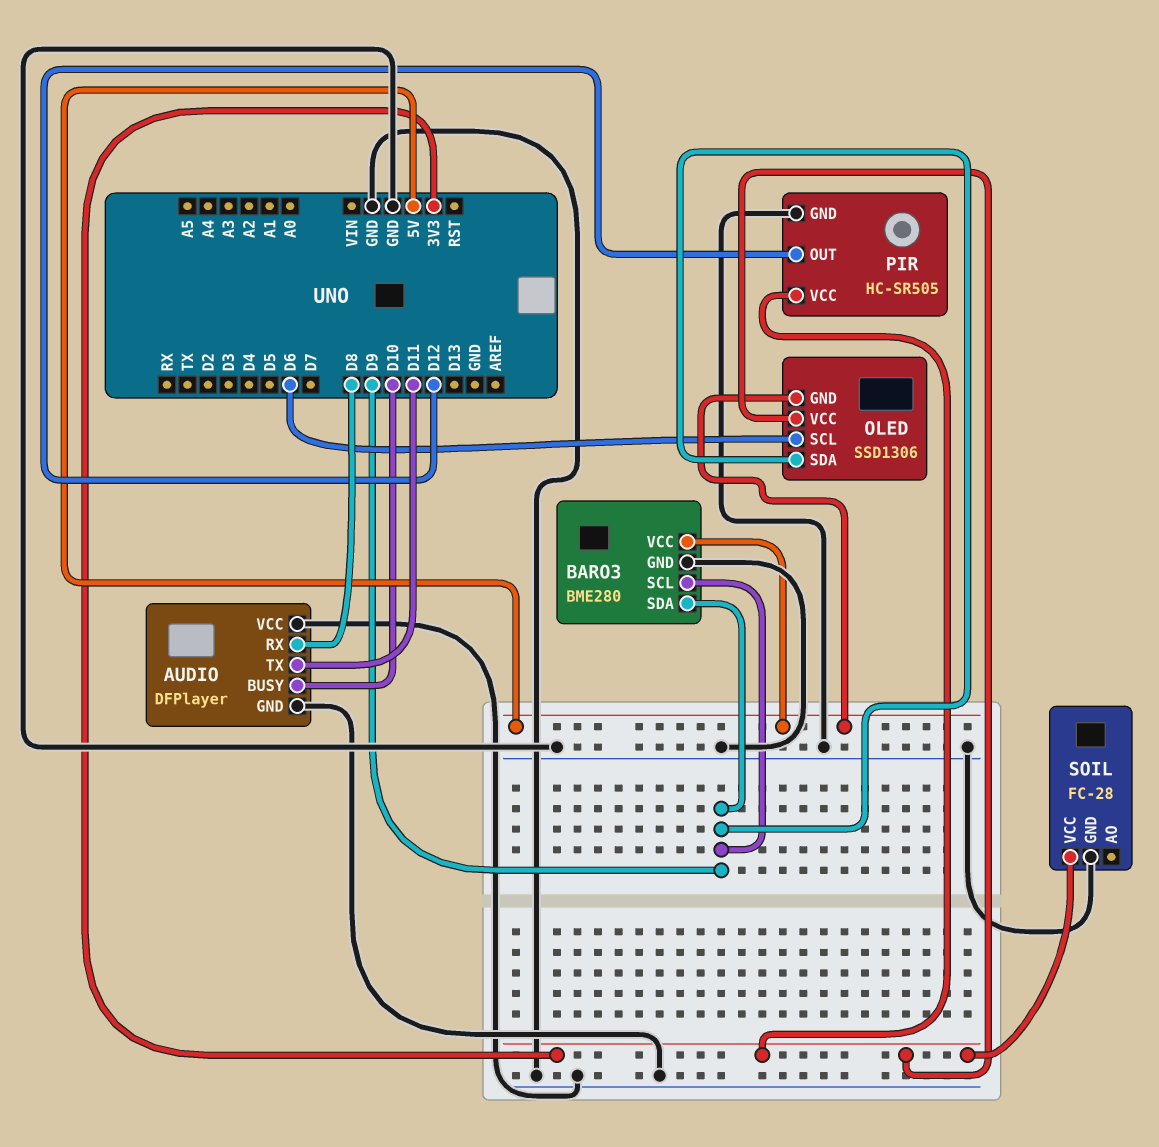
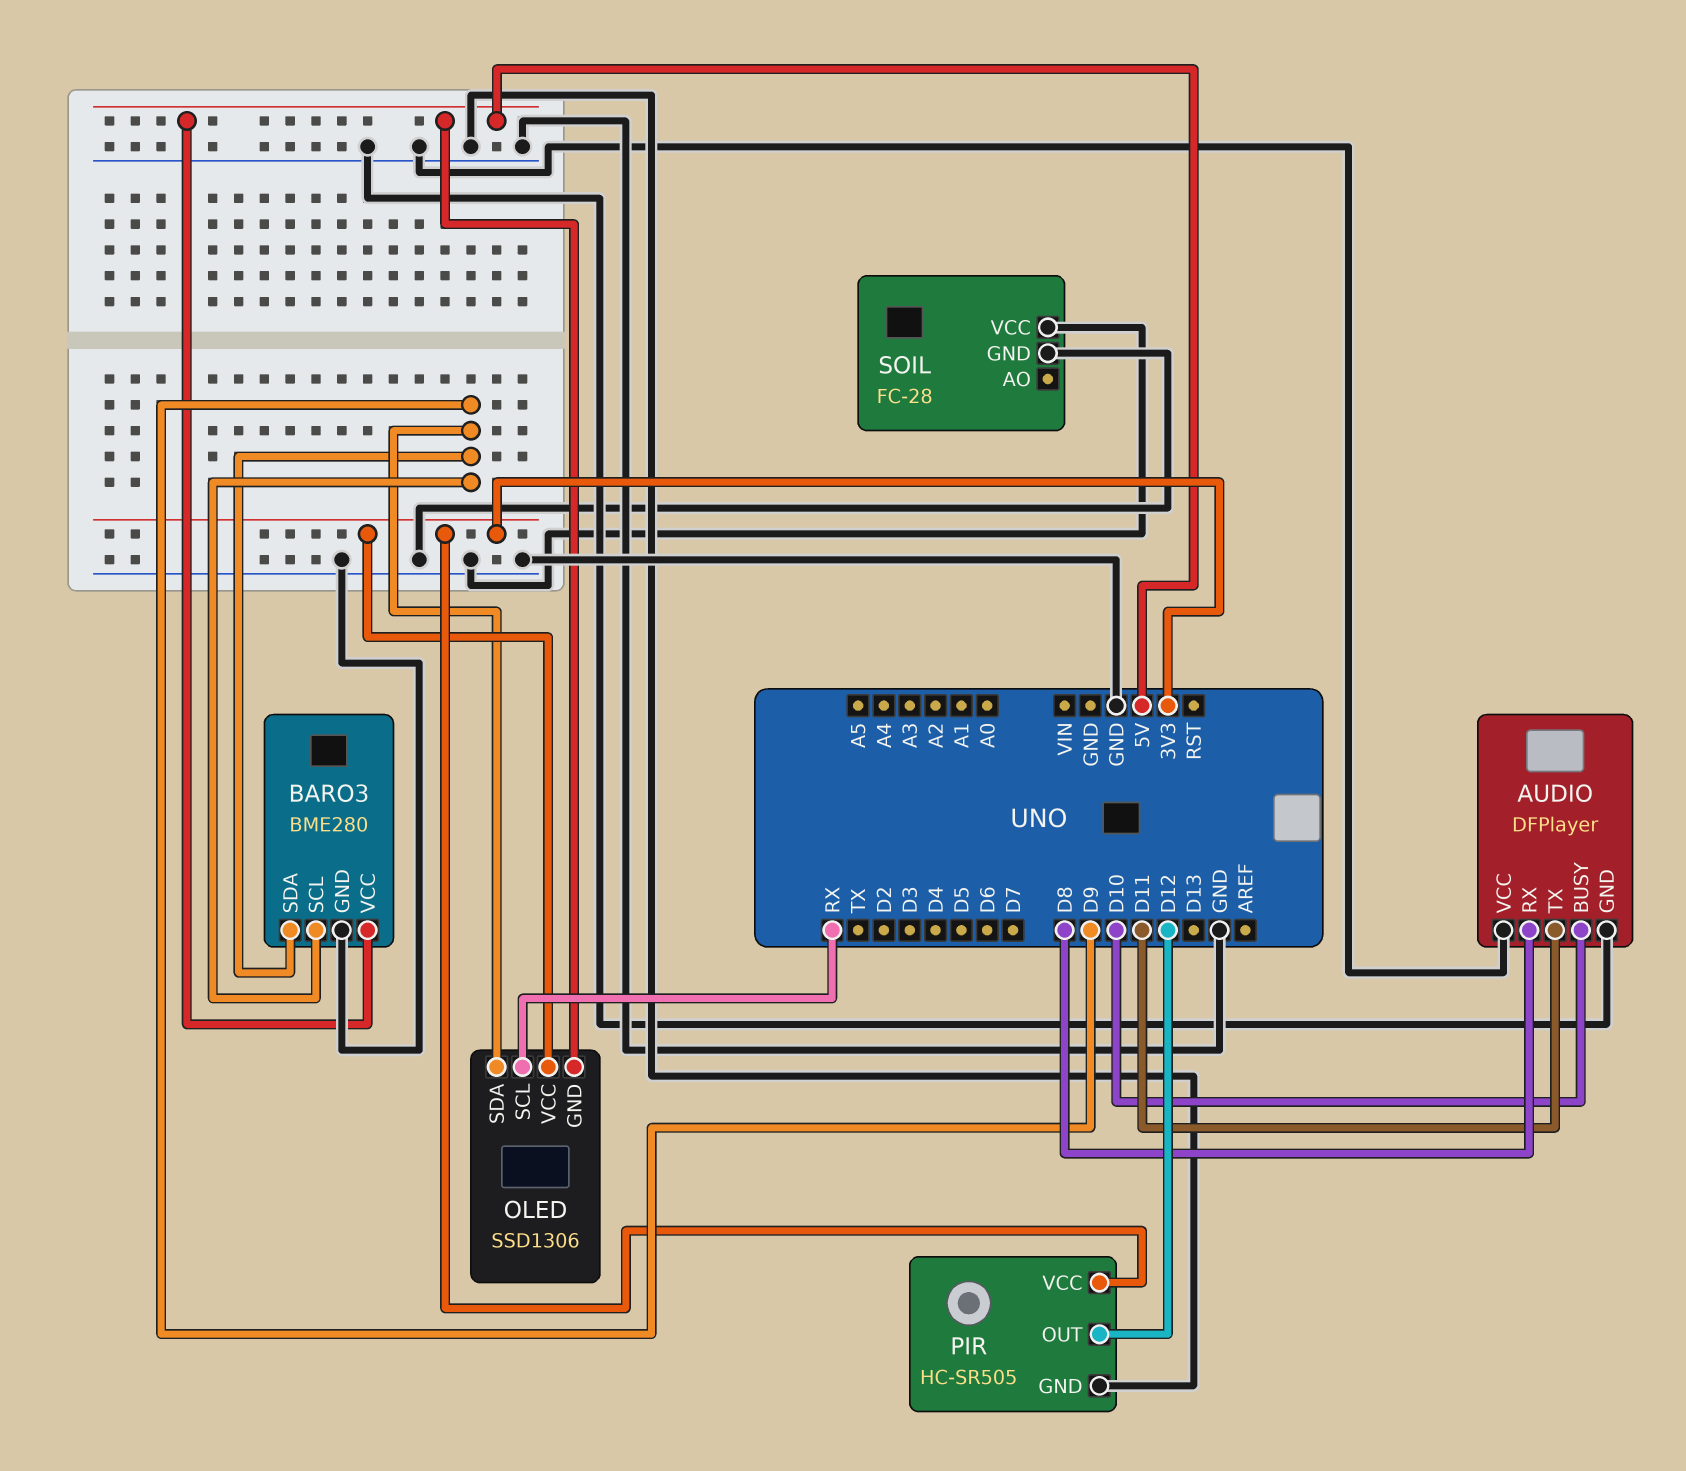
OLED pin SCL: D6 -> RX
SOIL pin VCC: 3V3 -> GND

